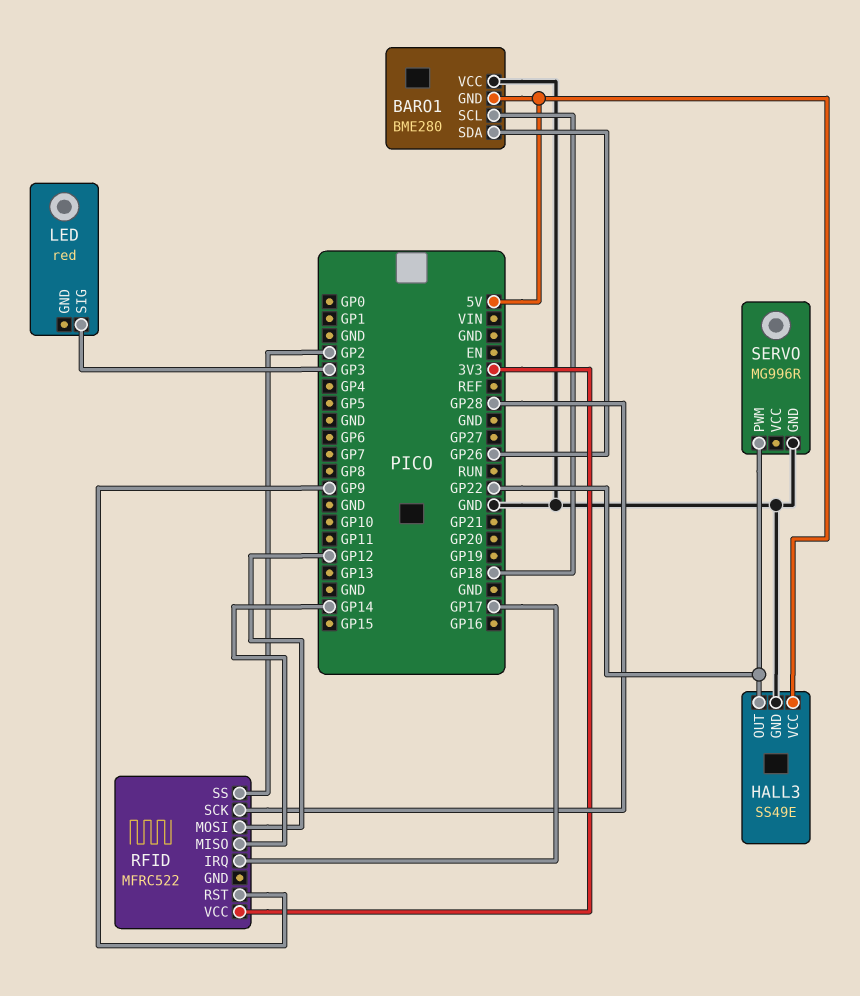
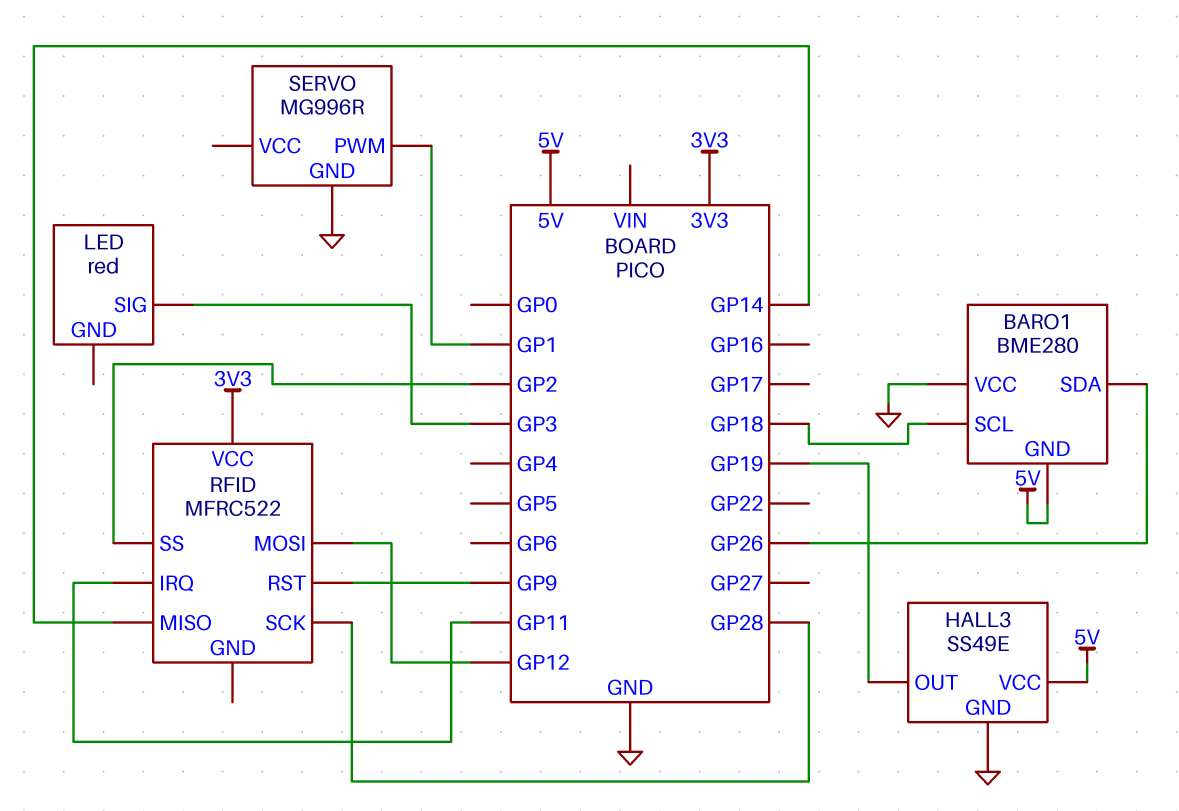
HALL3 pin OUT: GP22 -> GP19
RFID pin IRQ: GP17 -> GP11
SERVO pin PWM: GP22 -> GP1

